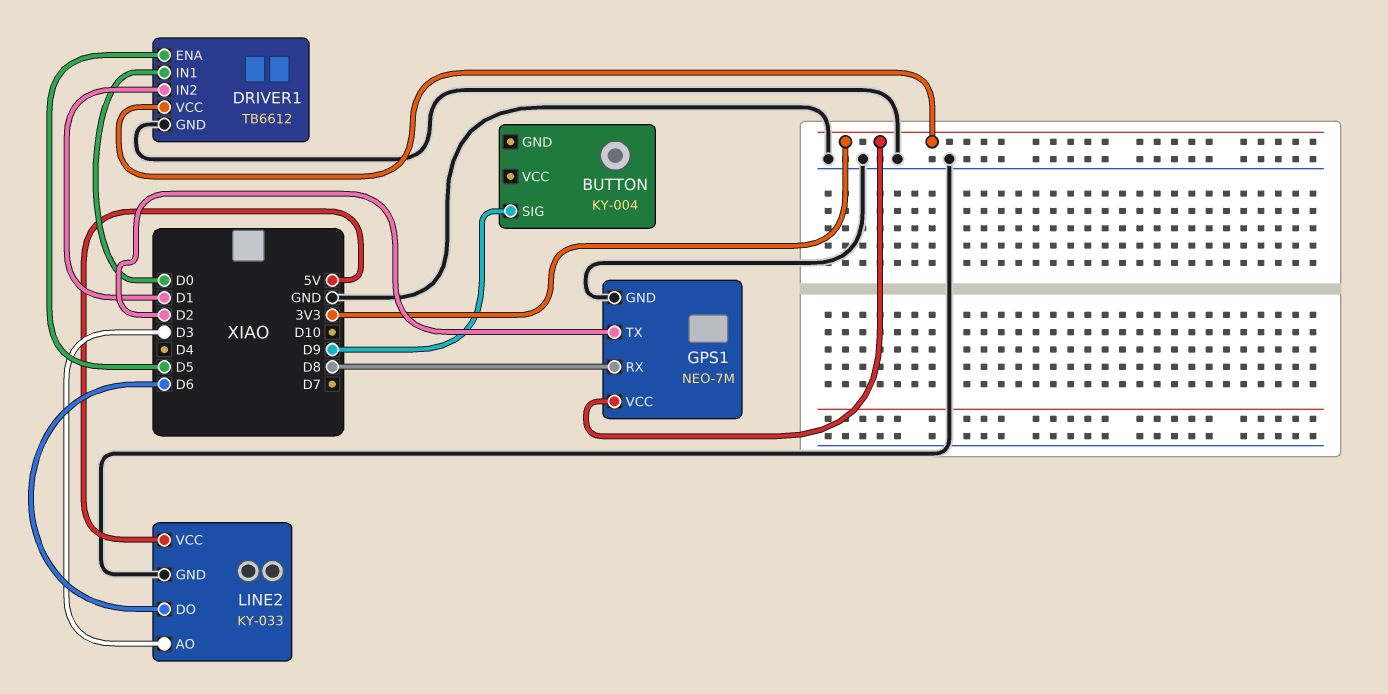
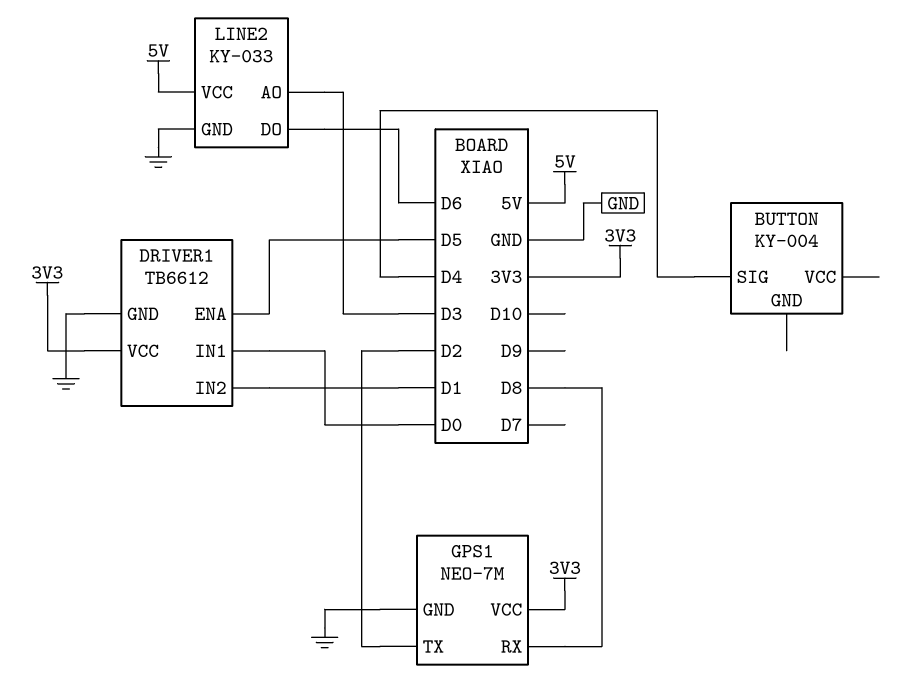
BUTTON pin SIG: D9 -> D4

